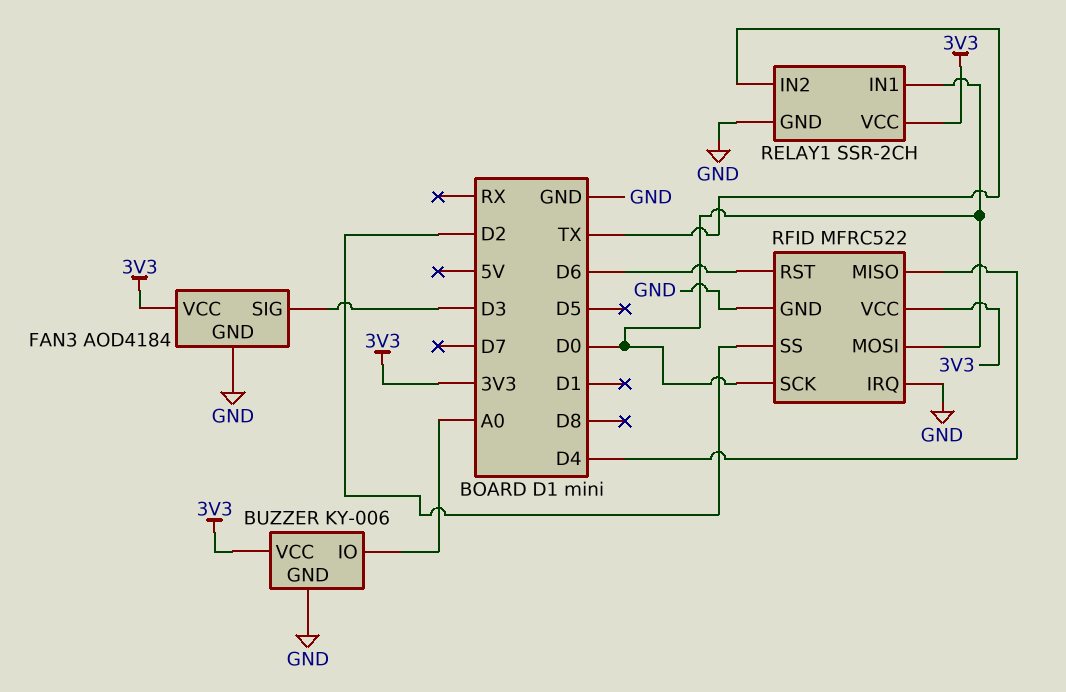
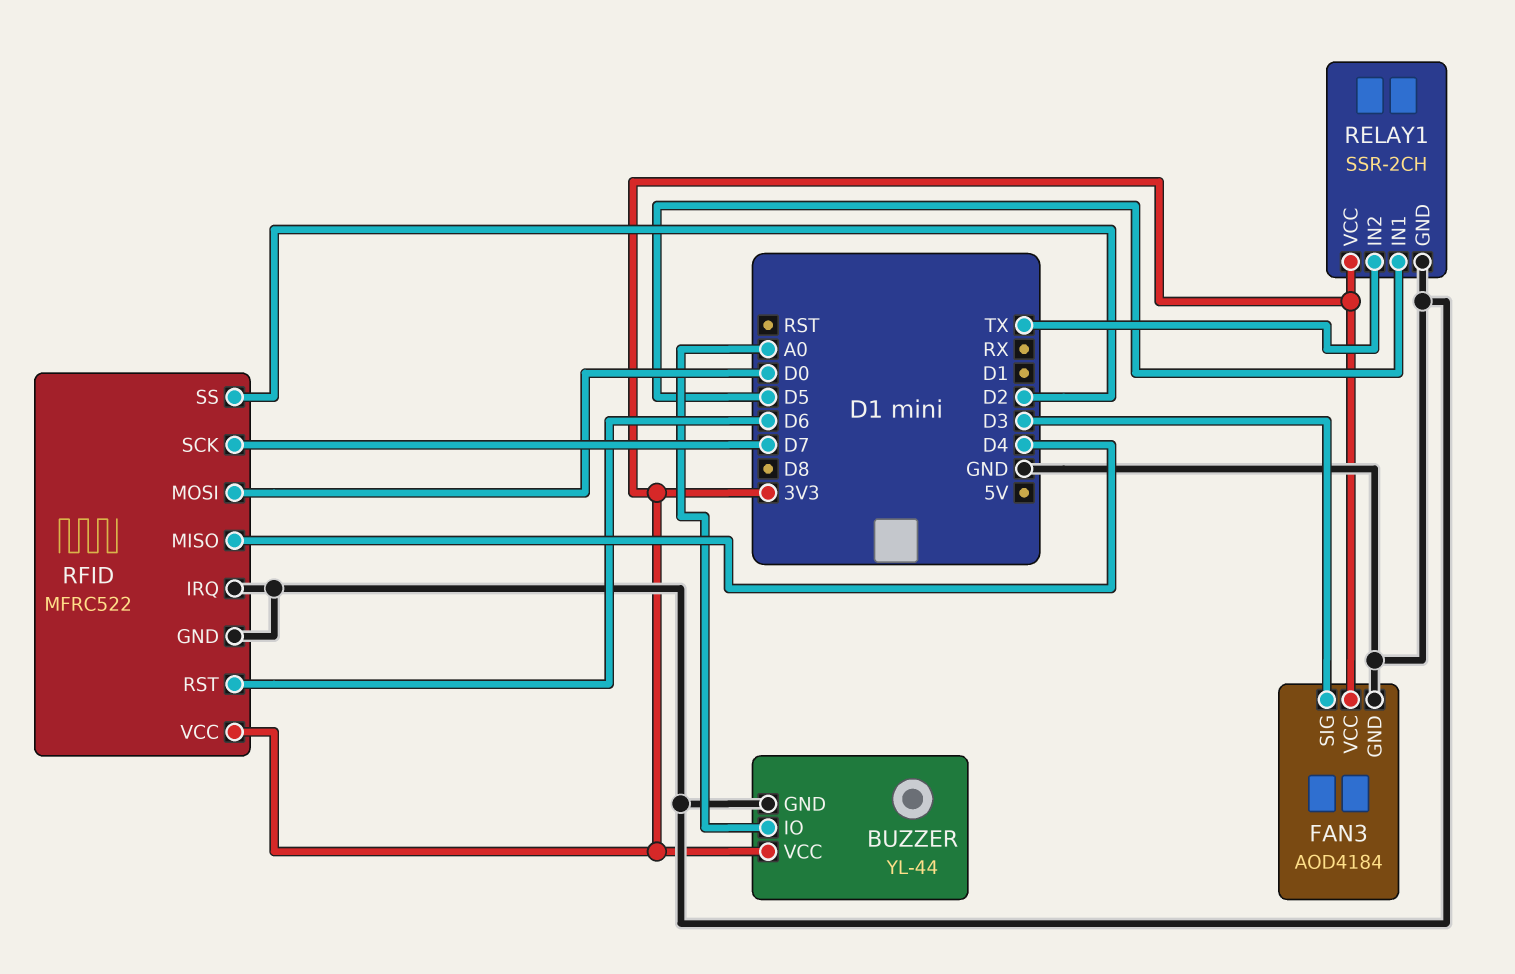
BUZZER: KY-006 -> YL-44
RELAY1 pin IN1: D0 -> D5
RFID pin SCK: D0 -> D7

